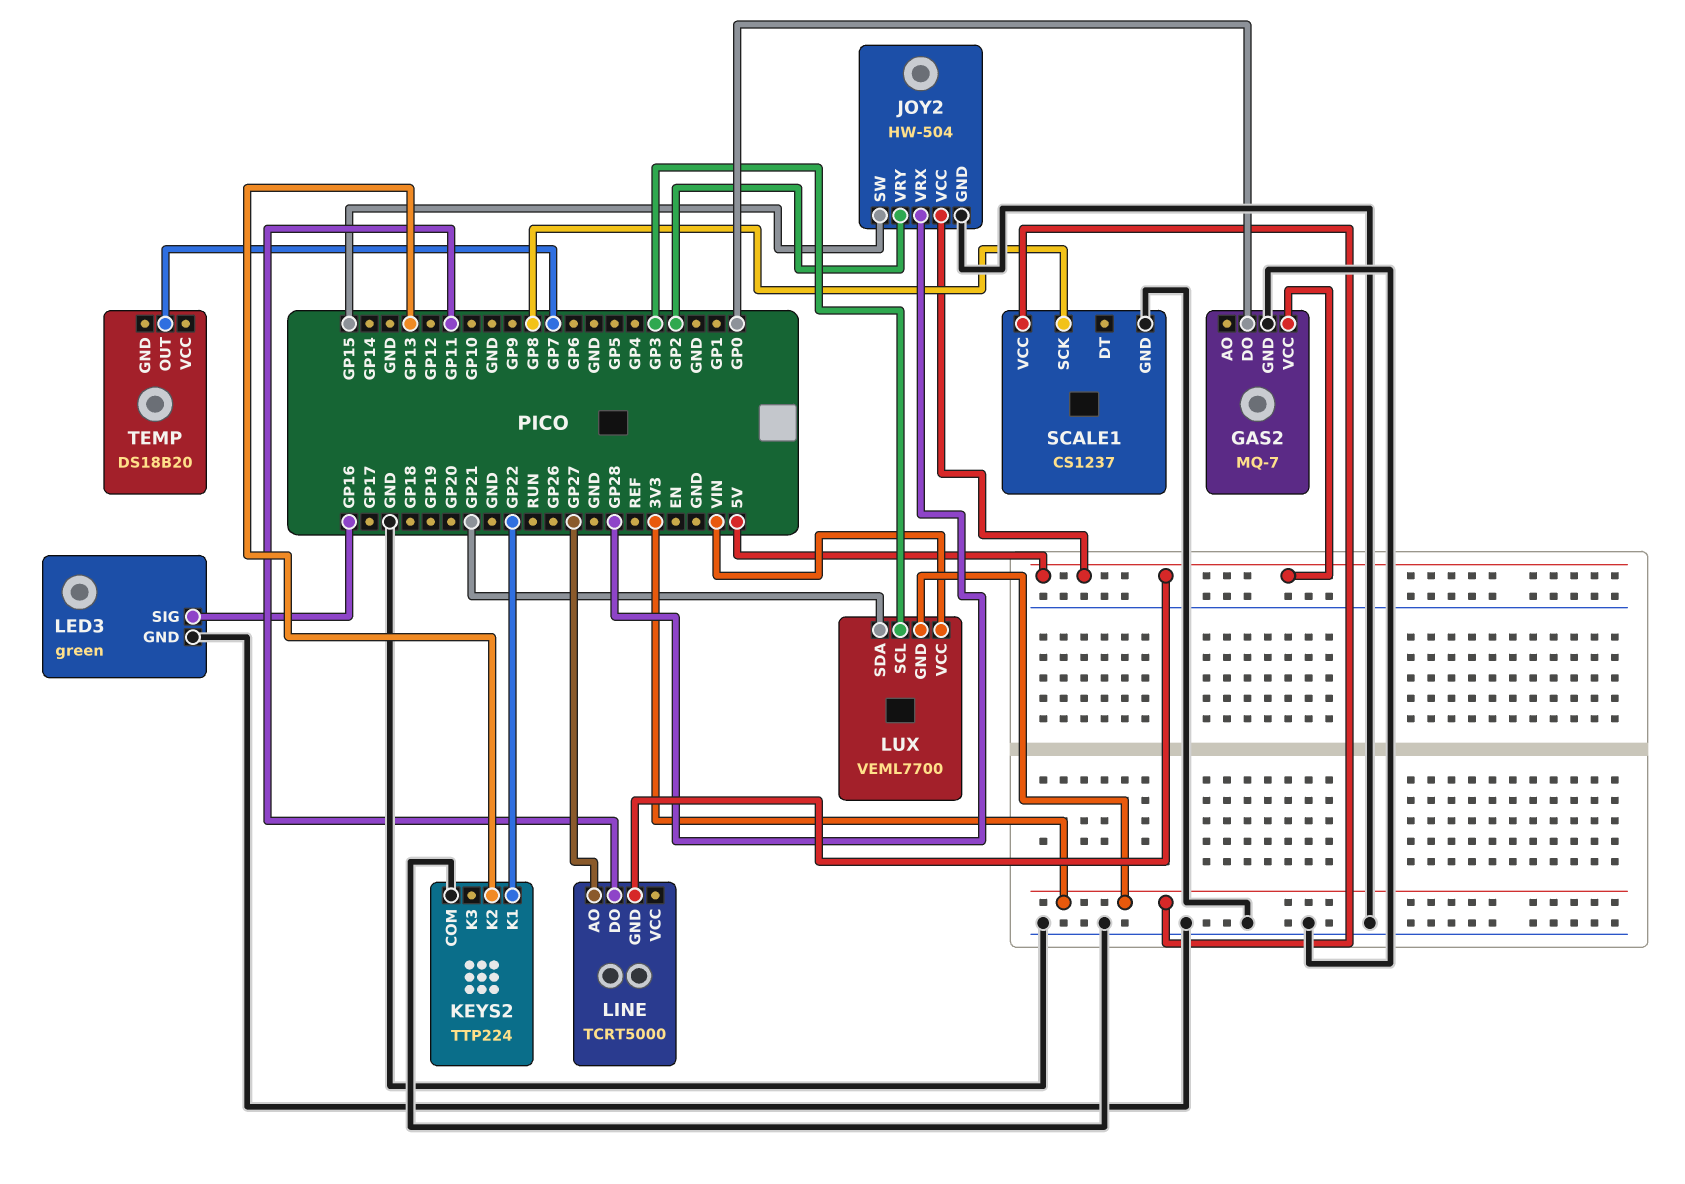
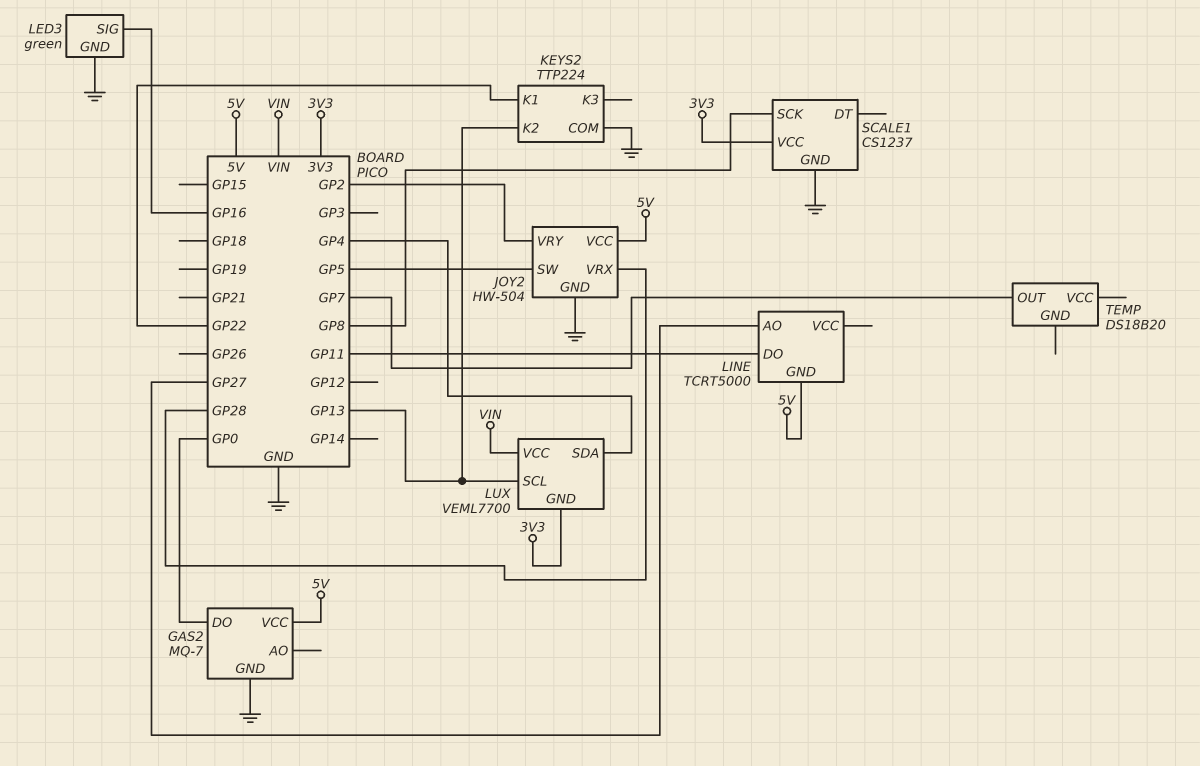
JOY2 pin SW: GP15 -> GP5
LUX pin SCL: GP3 -> GP13
LUX pin SDA: GP21 -> GP4

